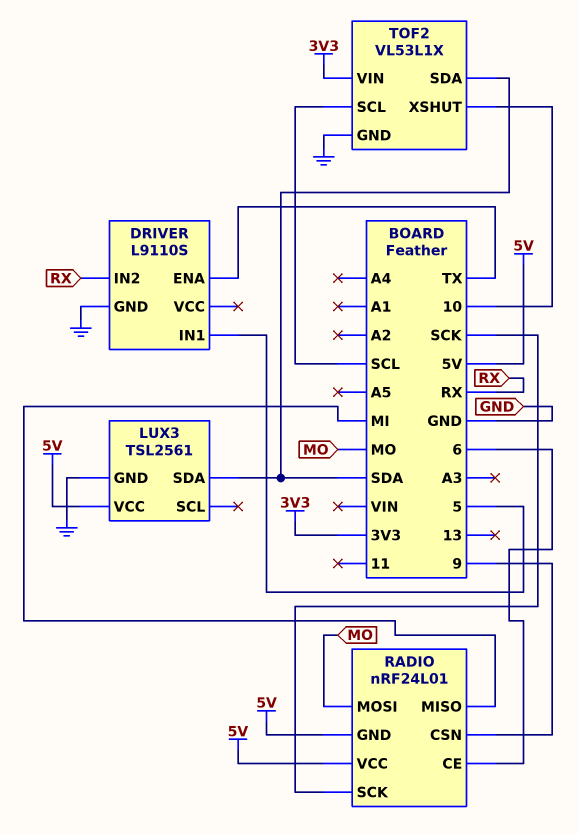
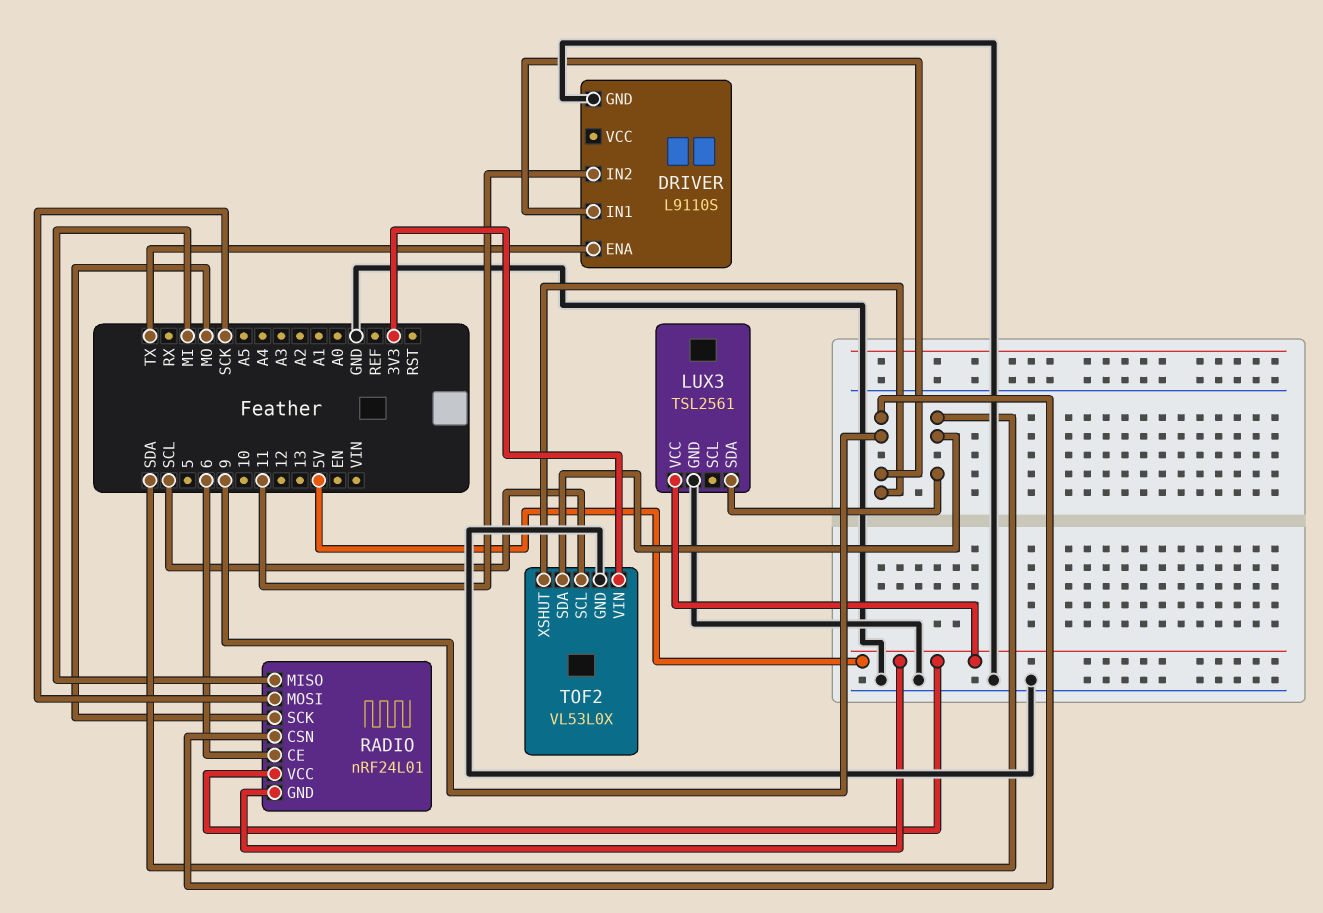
DRIVER pin IN1: 5 -> 9
DRIVER pin IN2: RX -> 11
RADIO pin MOSI: MO -> SCK
RADIO pin SCK: SCK -> MO
TOF2: VL53L1X -> VL53L0X
TOF2 pin XSHUT: 10 -> 9

